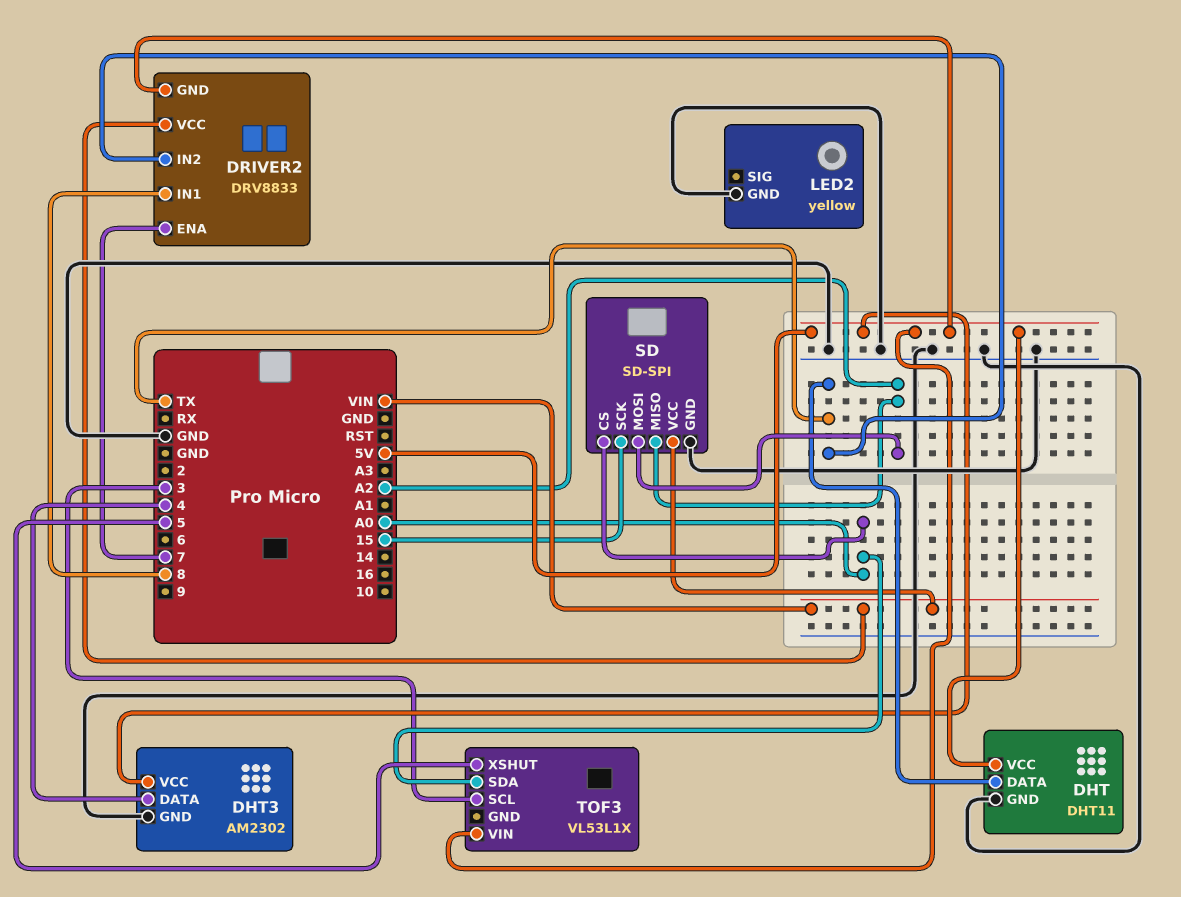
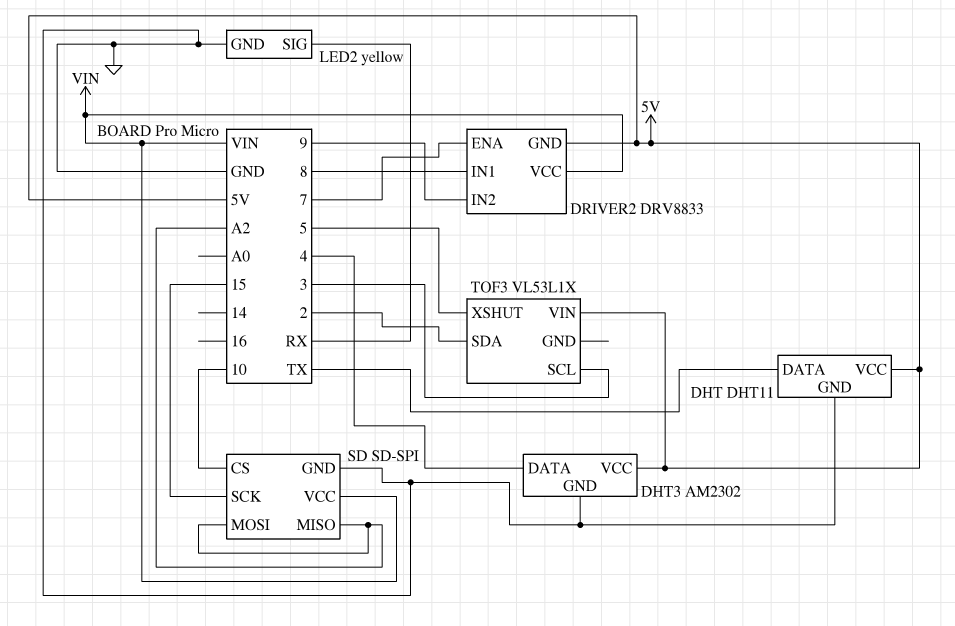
DRIVER2 pin IN2: TX -> 9
LED2 pin SIG: none -> RX
SD pin CS: A0 -> 10
TOF3 pin SDA: A0 -> 2

